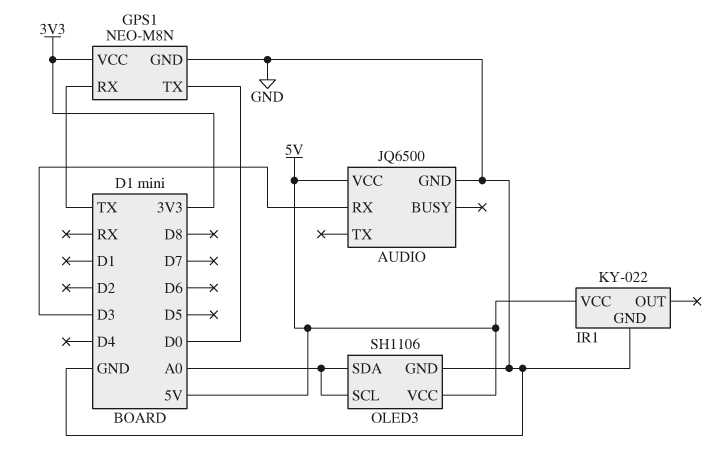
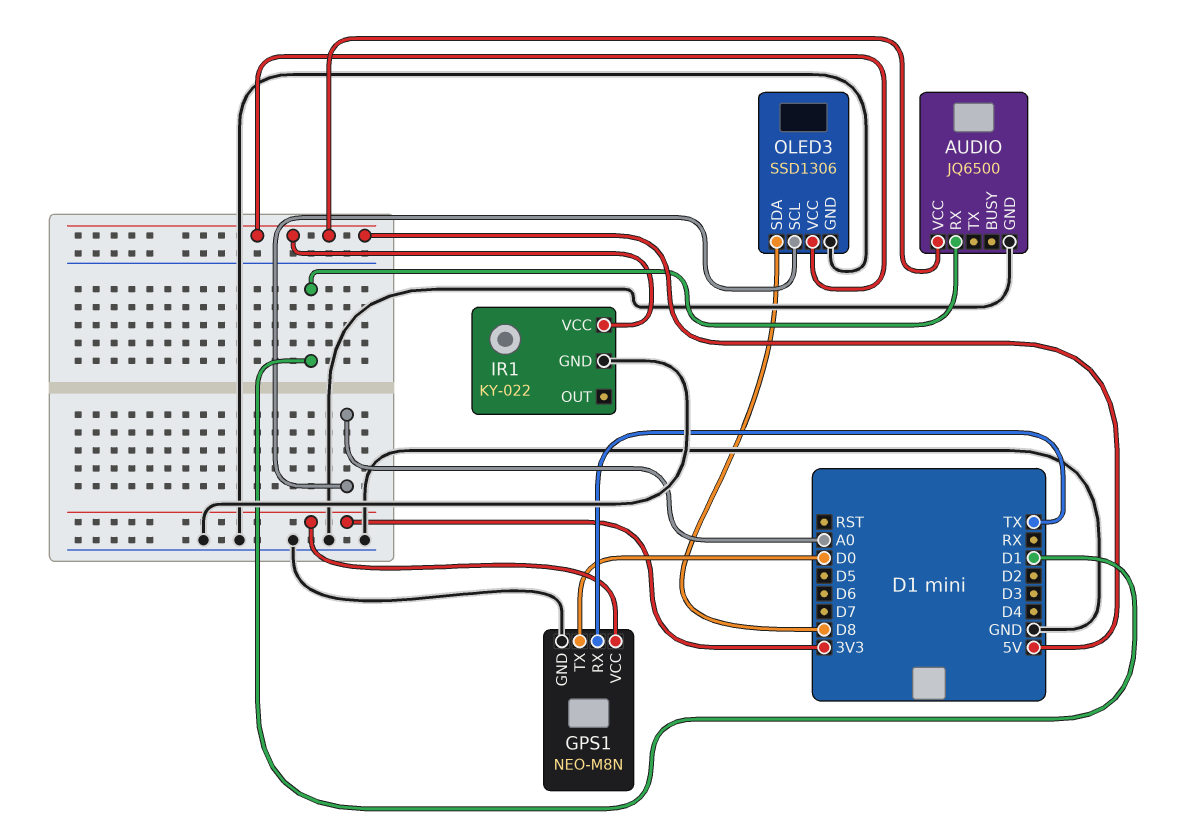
AUDIO pin RX: D3 -> D1
OLED3: SH1106 -> SSD1306
OLED3 pin SDA: A0 -> D8

